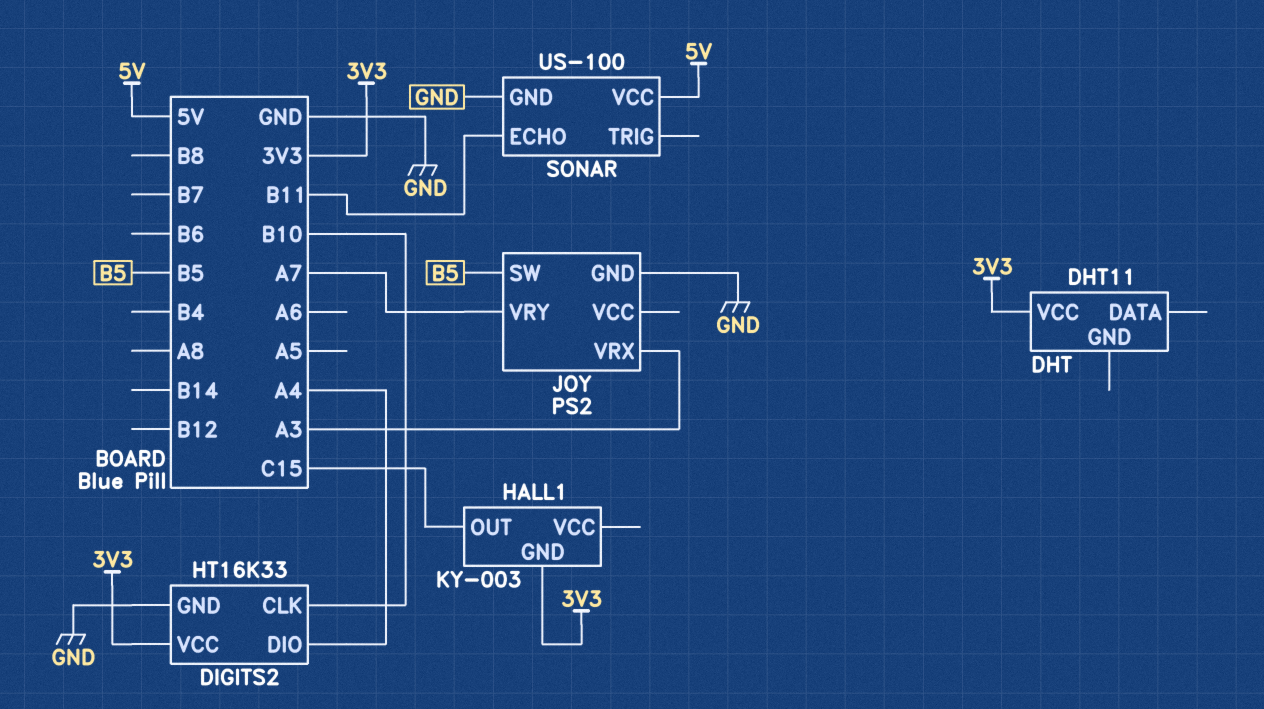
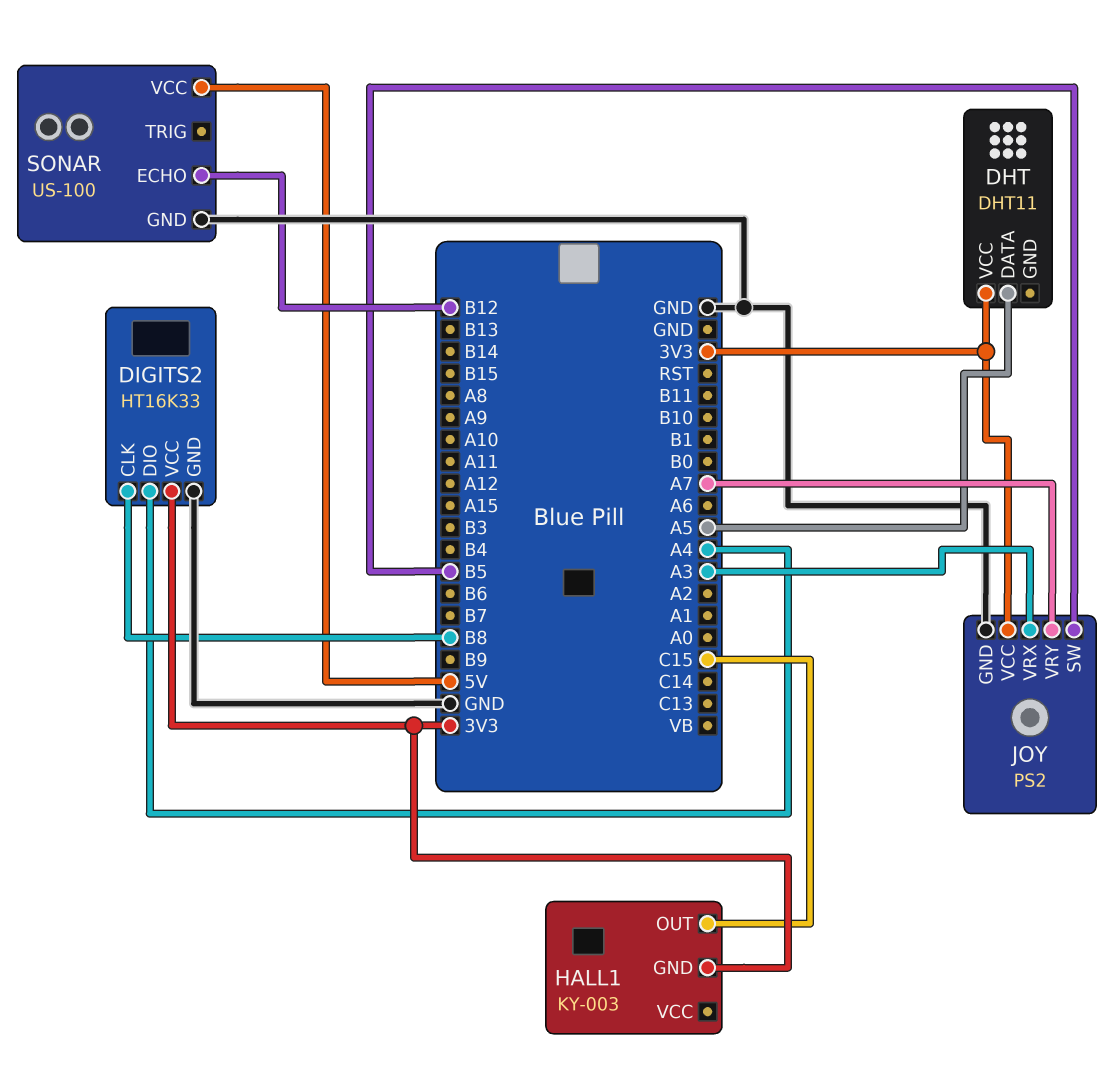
DHT pin DATA: none -> A5
DIGITS2 pin CLK: B10 -> B8
JOY pin VCC: none -> 3V3
SONAR pin ECHO: B11 -> B12

